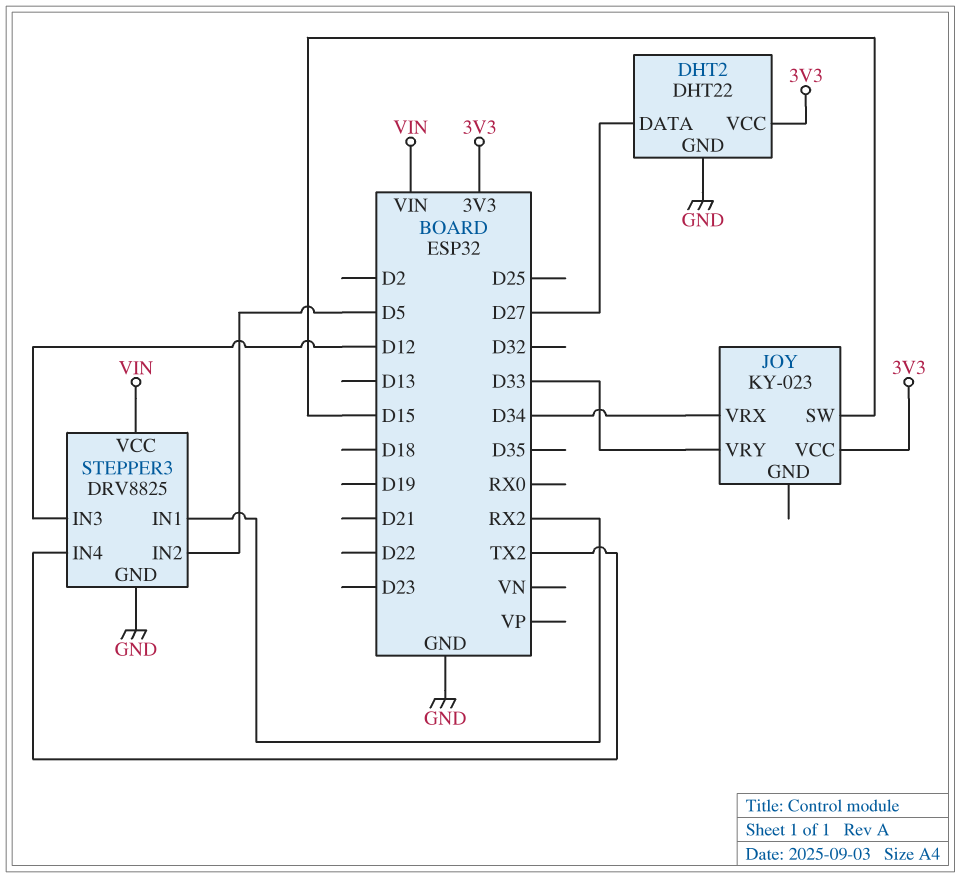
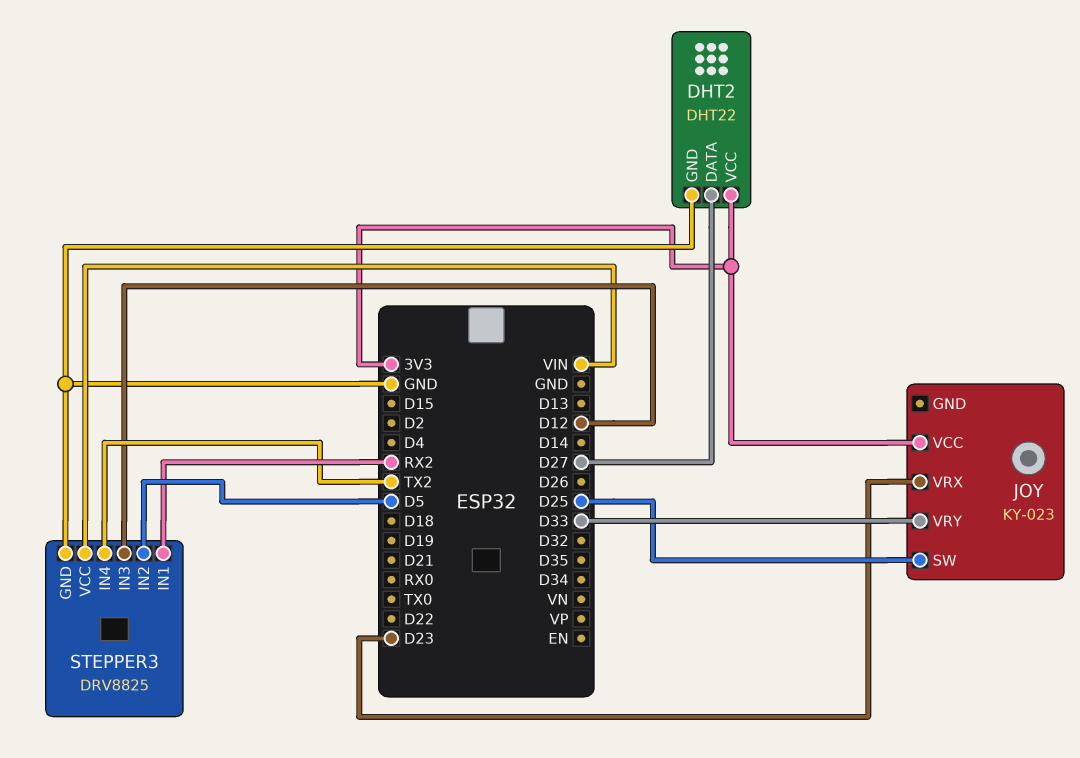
JOY pin SW: D15 -> D25
JOY pin VRX: D34 -> D23

